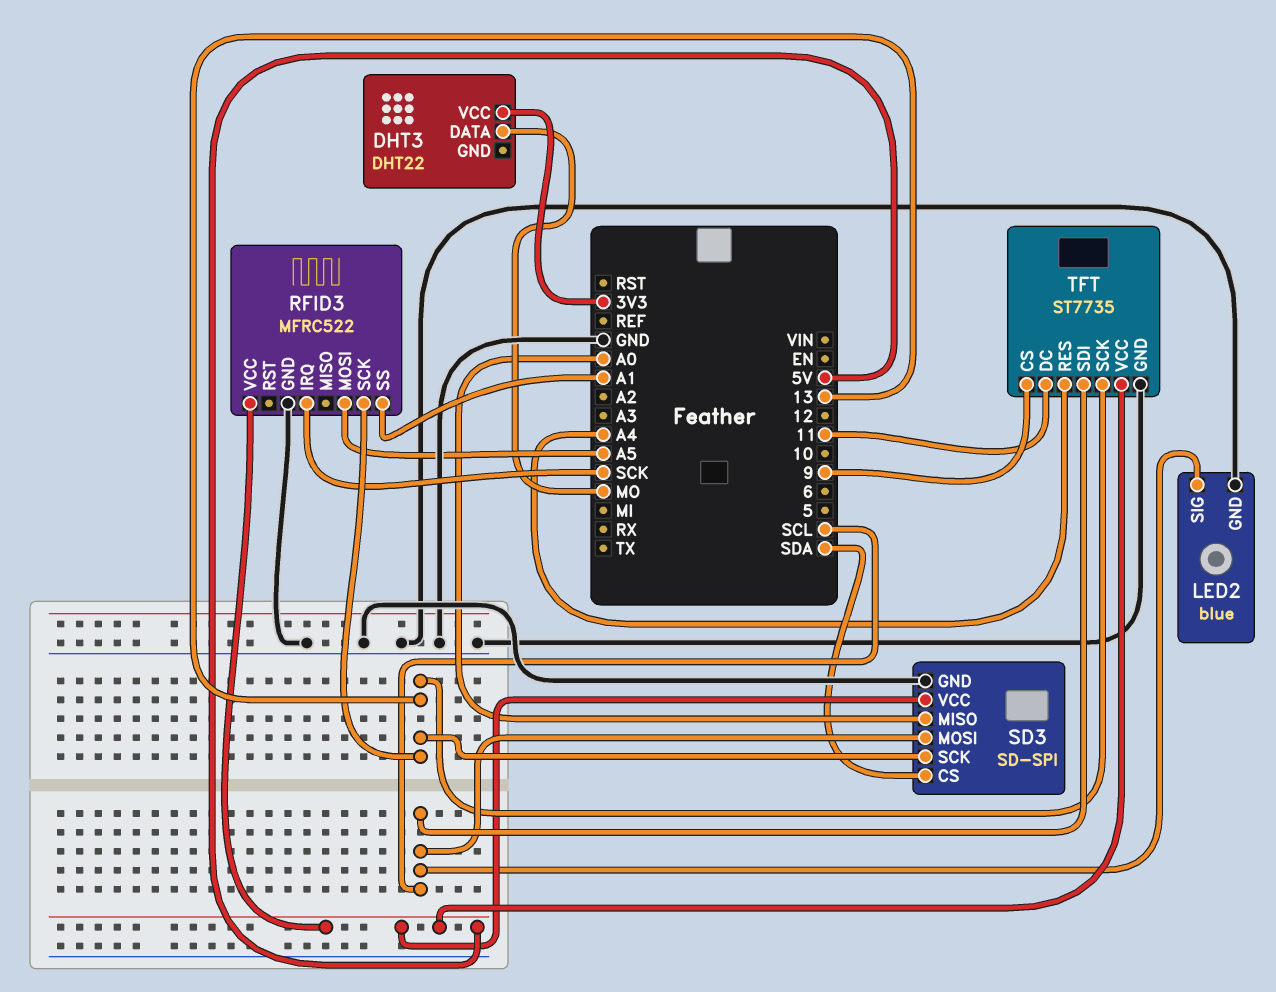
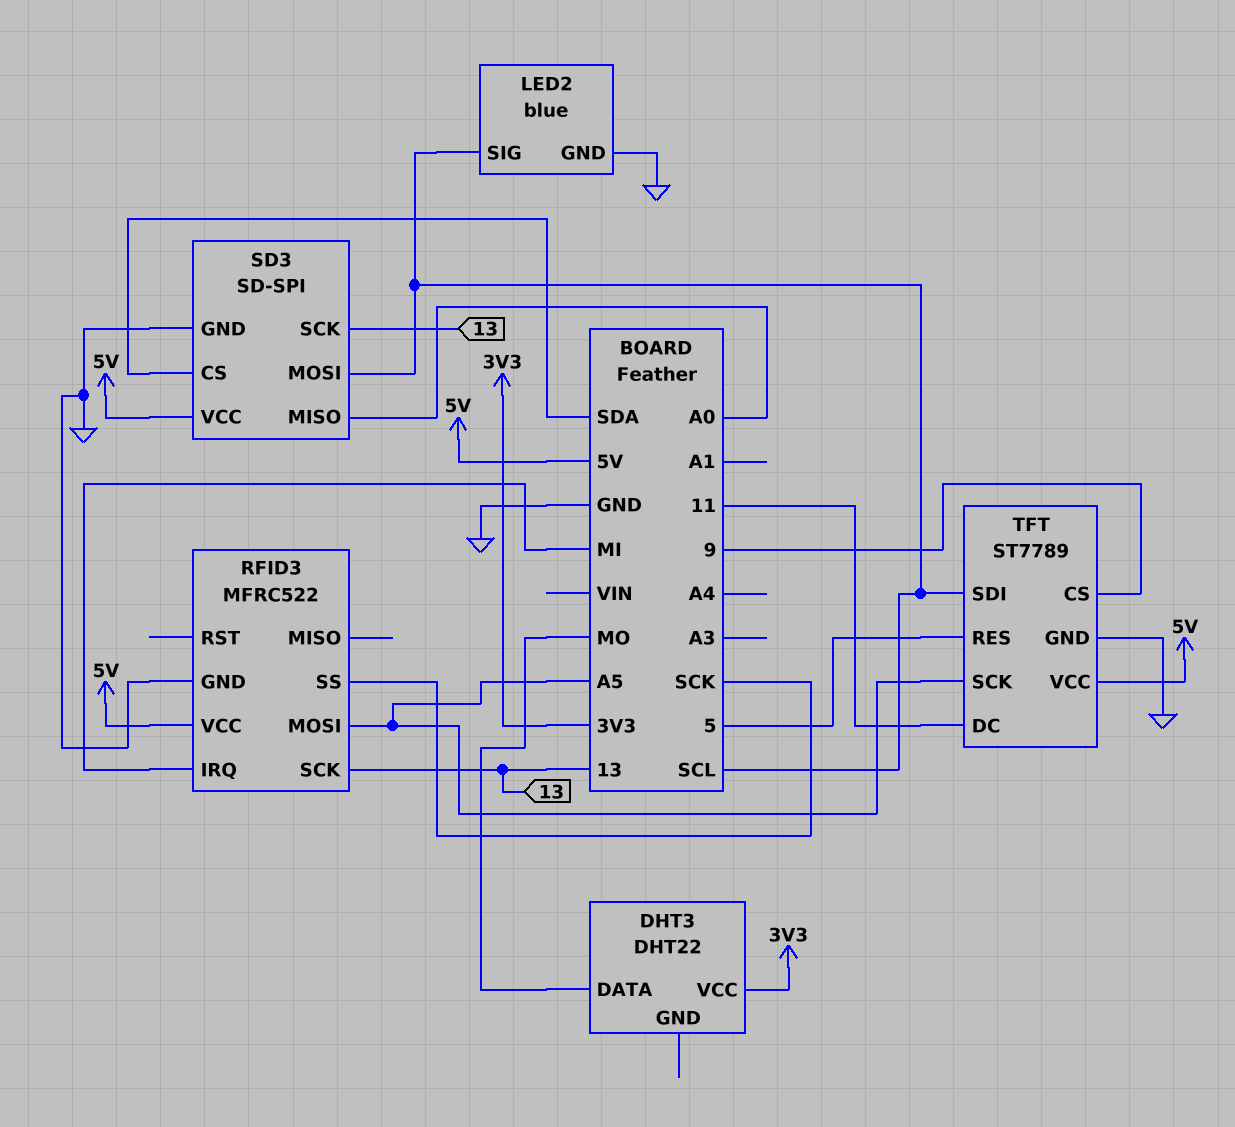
RFID3 pin IRQ: SCK -> MI
RFID3 pin SS: A1 -> SCK
TFT: ST7735 -> ST7789
TFT pin RES: A4 -> 5
TFT pin SCK: 13 -> A5

